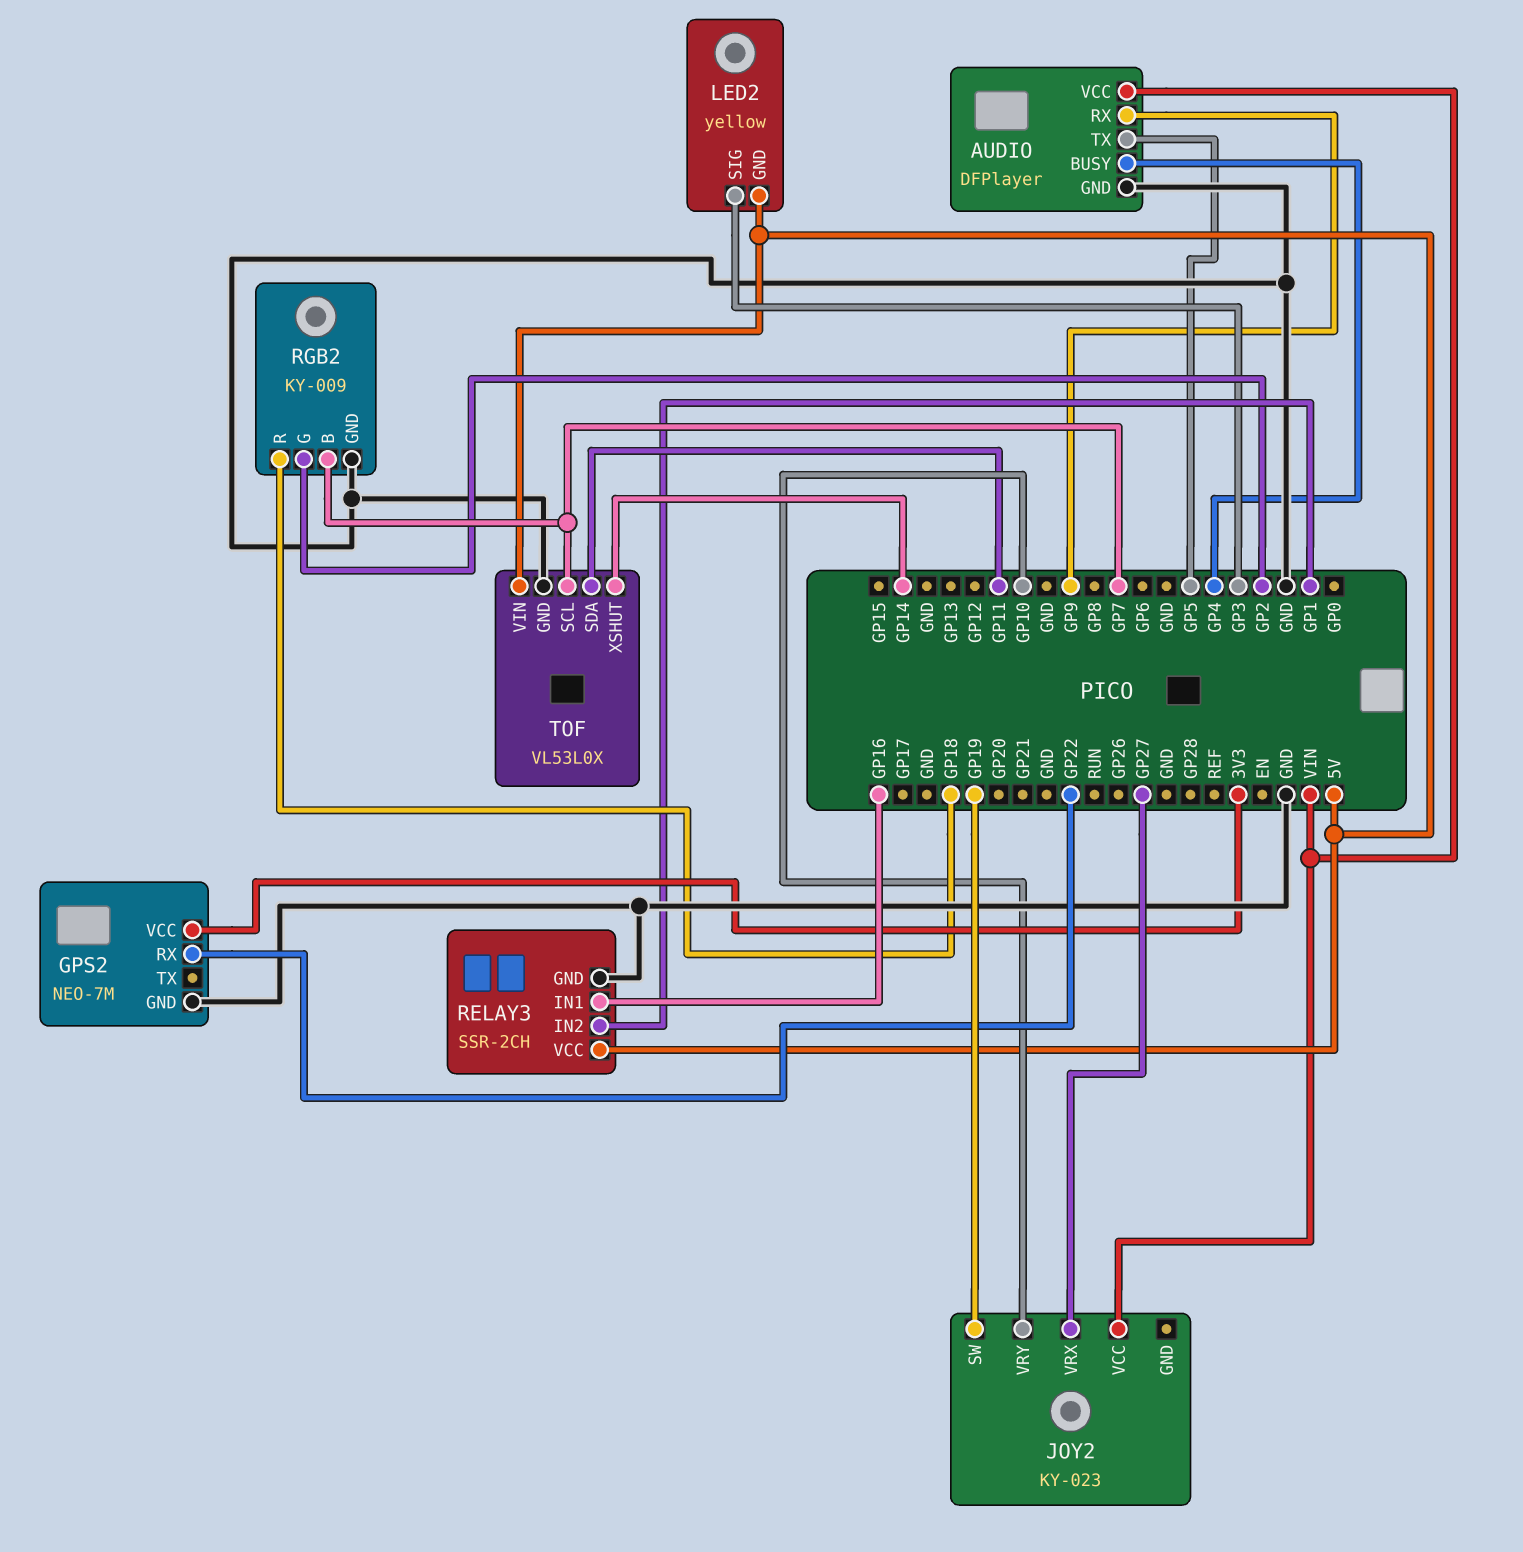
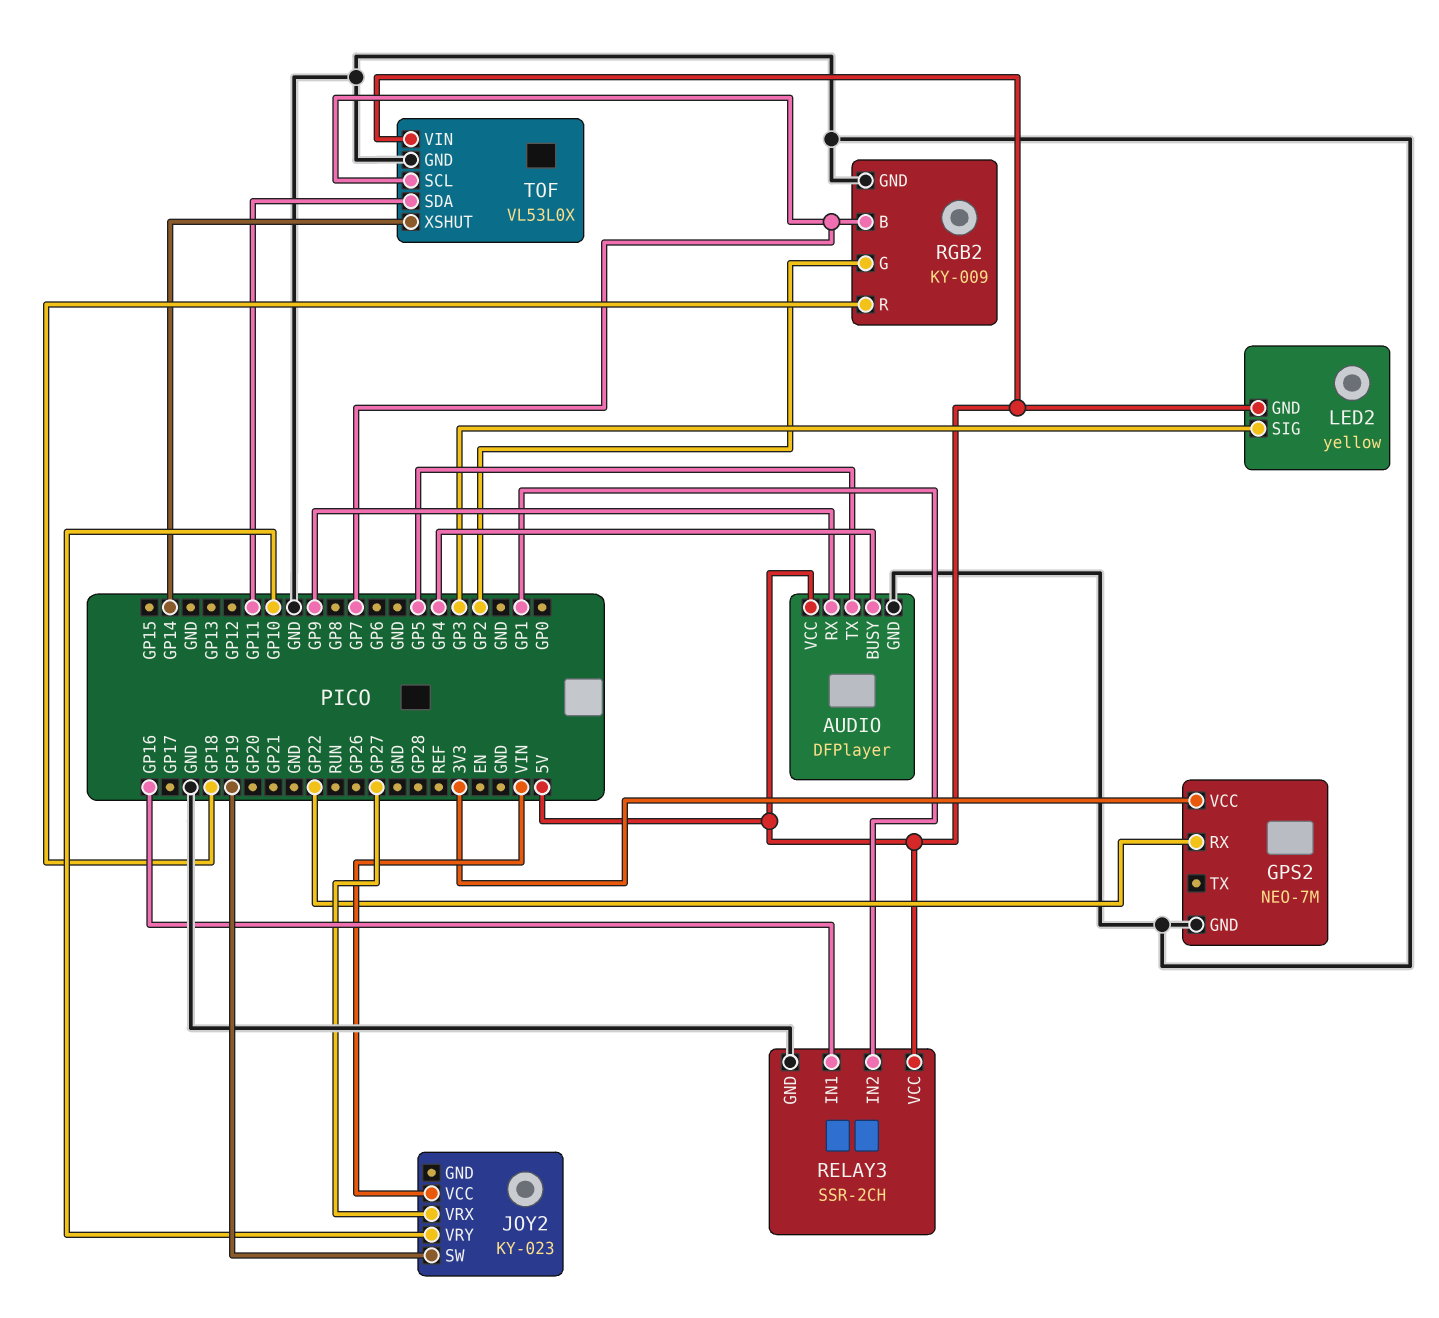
AUDIO pin VCC: VIN -> 5V

